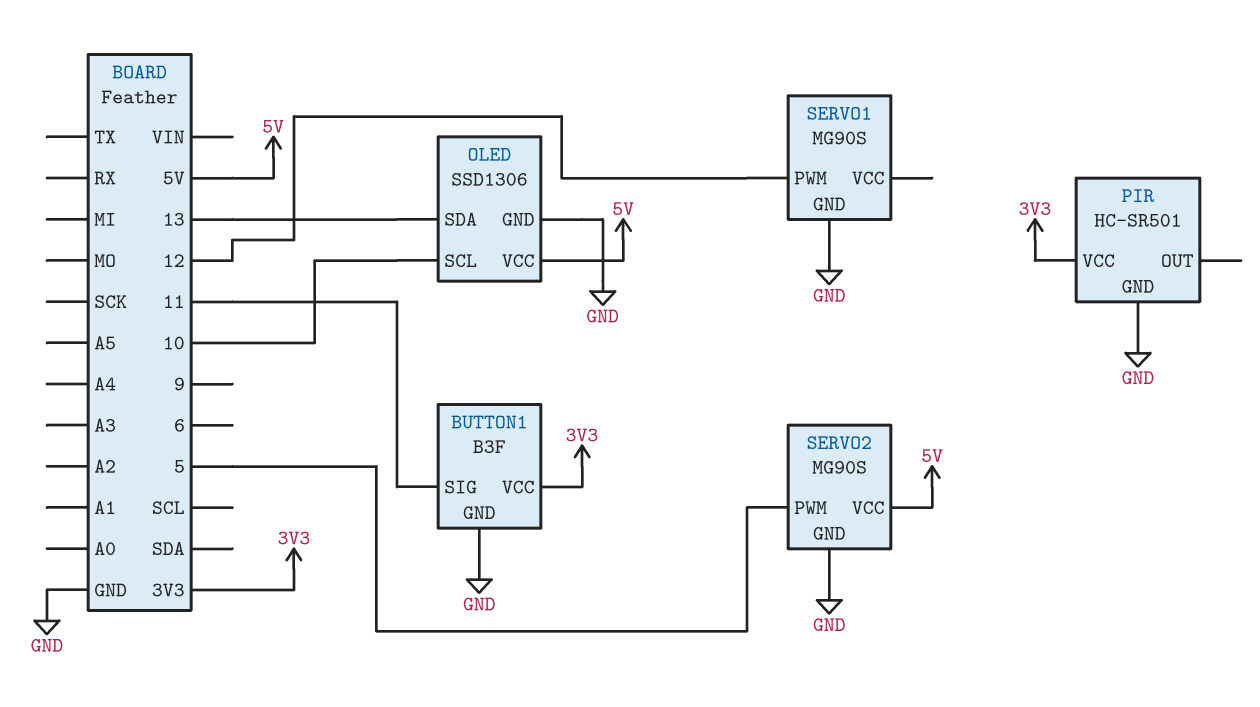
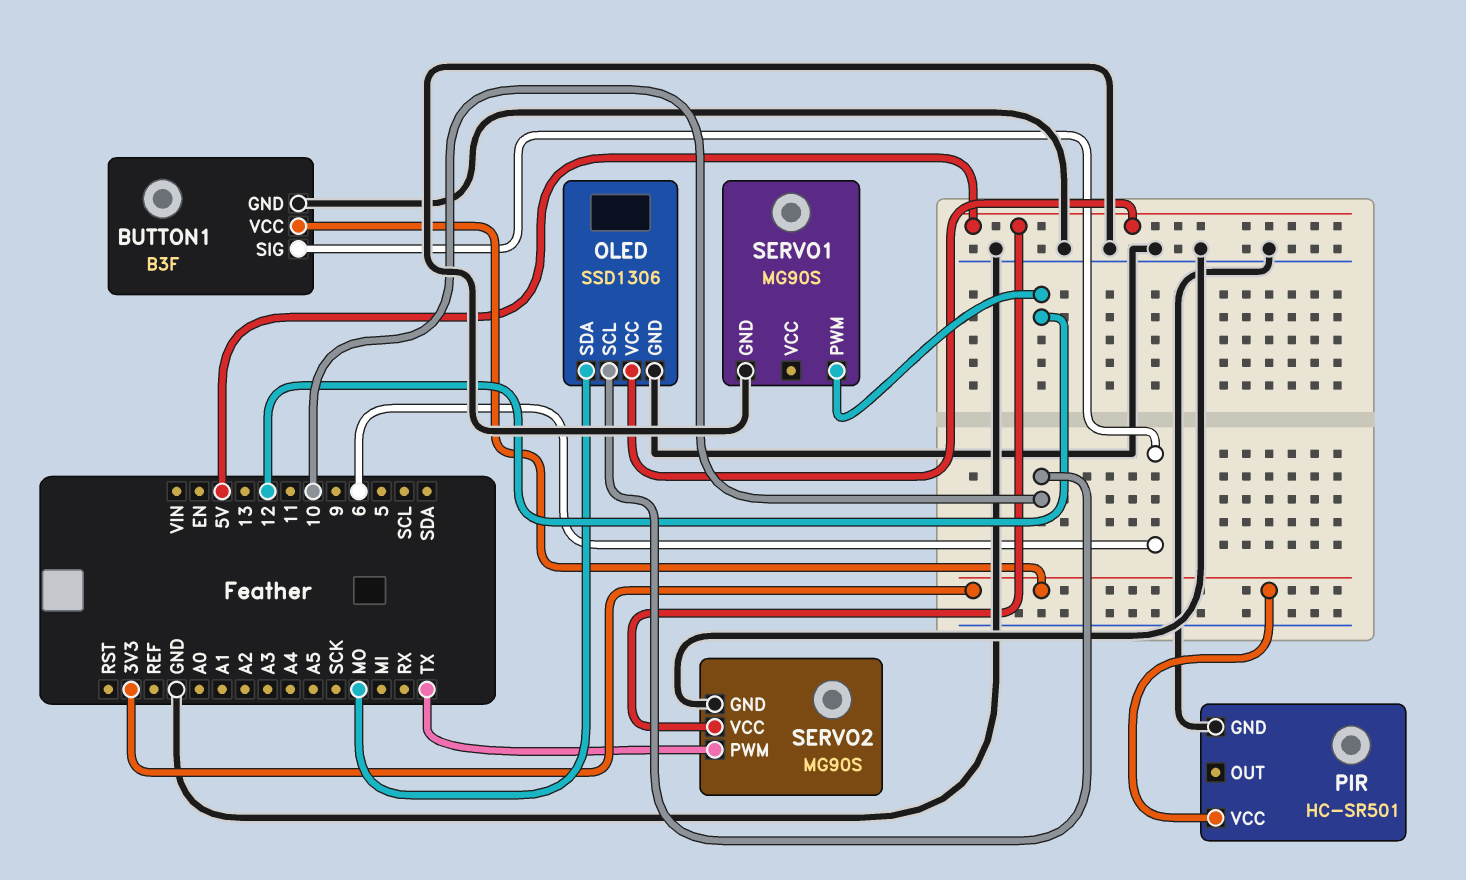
BUTTON1 pin SIG: 11 -> 6
OLED pin SDA: 13 -> MO
SERVO2 pin PWM: 5 -> TX

